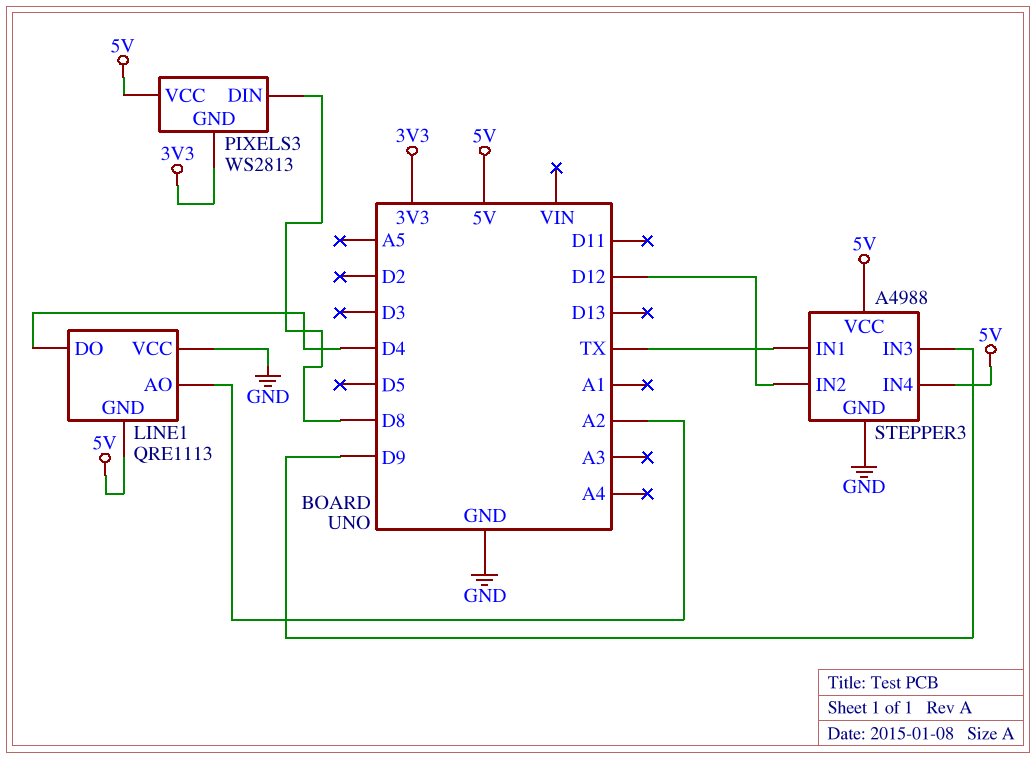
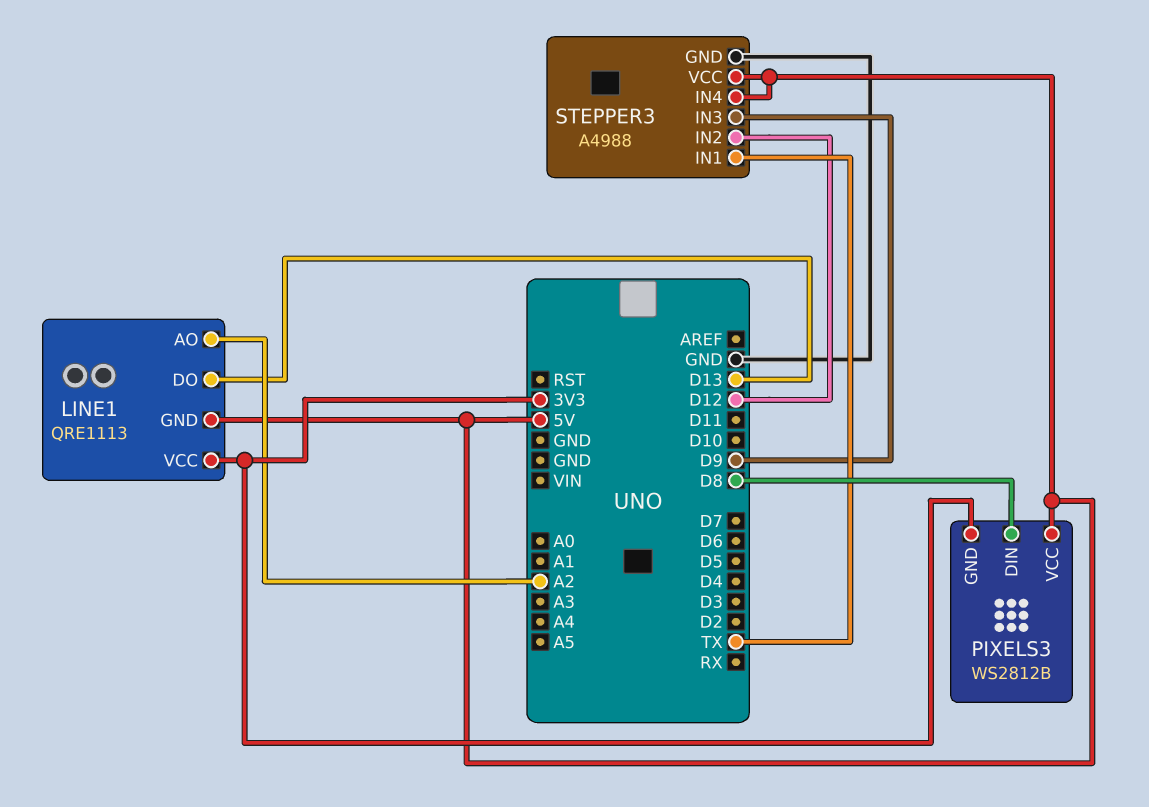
LINE1 pin DO: D4 -> D13
LINE1 pin VCC: GND -> 3V3
PIXELS3: WS2813 -> WS2812B

